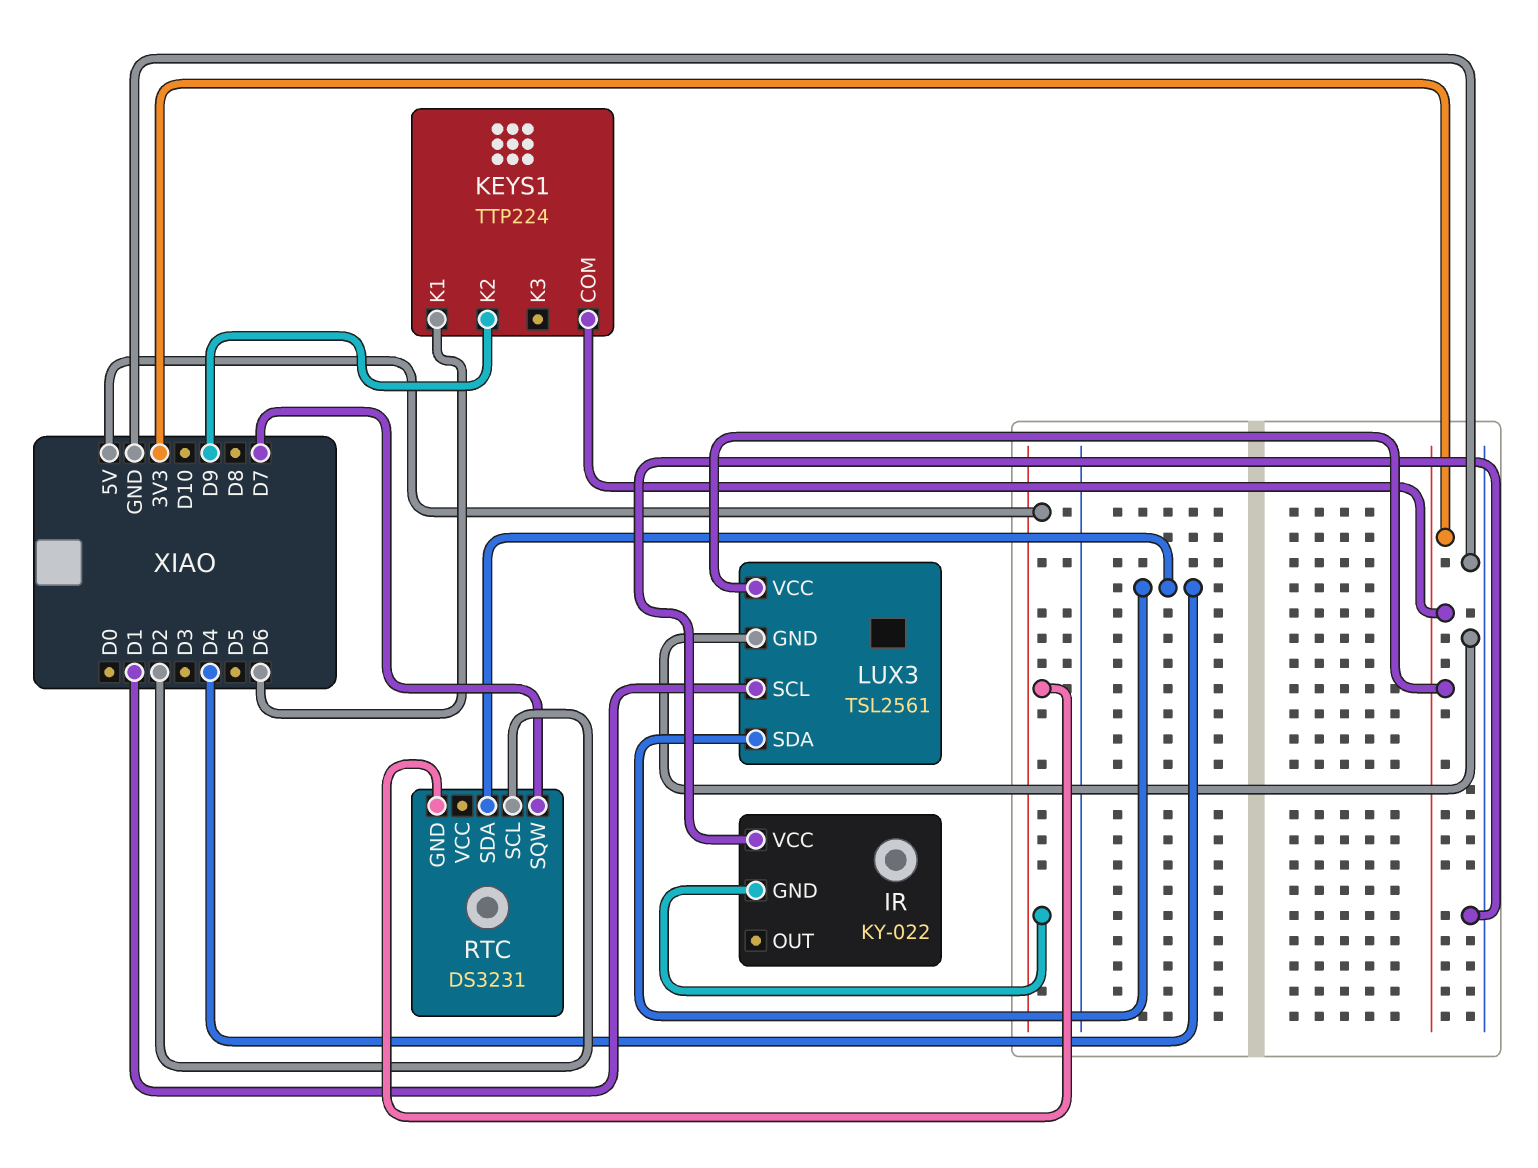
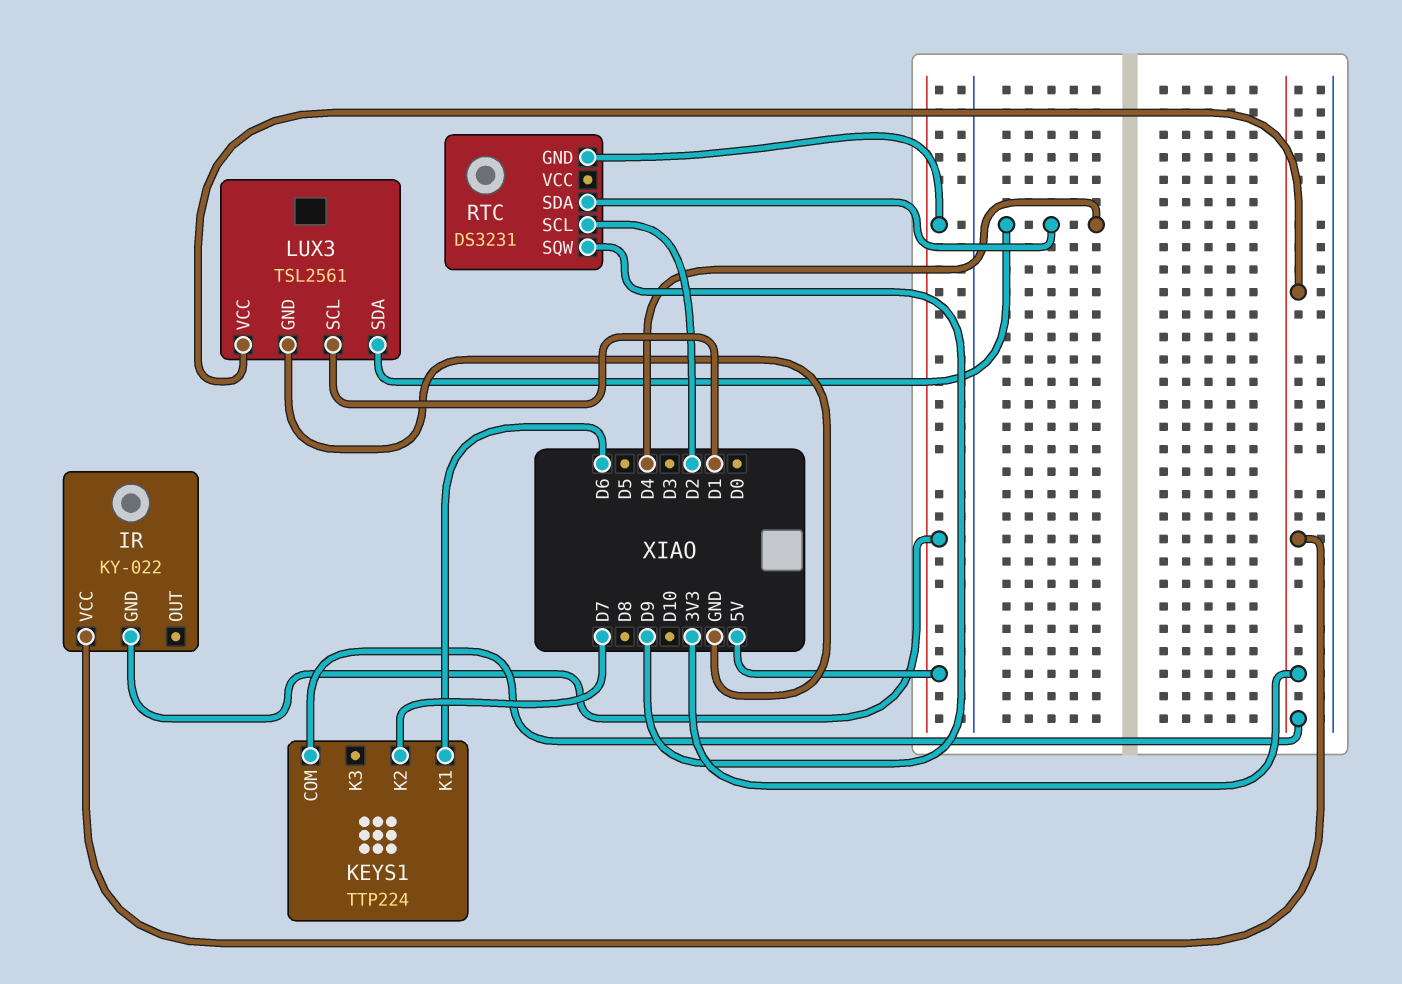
IR pin VCC: GND -> 3V3
KEYS1 pin K2: D9 -> D7
RTC pin SQW: D7 -> D9

